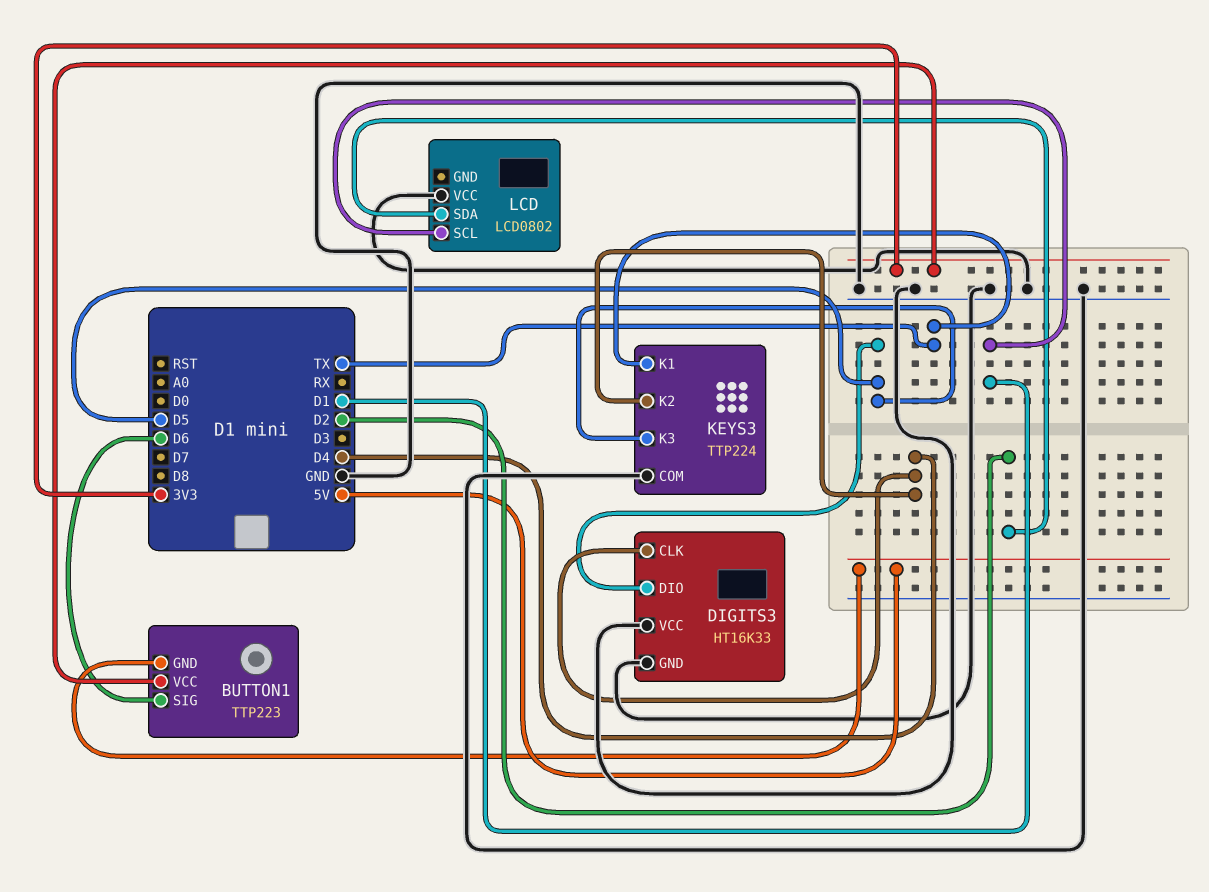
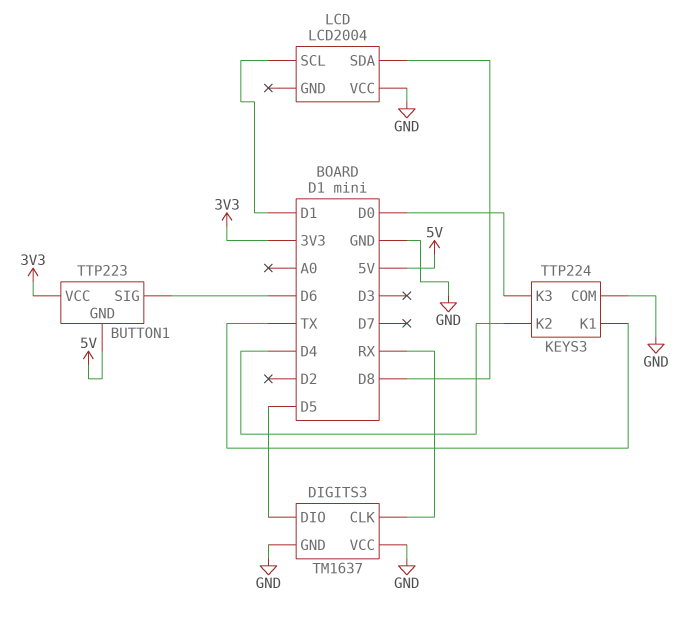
DIGITS3: HT16K33 -> TM1637
DIGITS3 pin CLK: D4 -> RX
KEYS3 pin K3: D5 -> D0
LCD: LCD0802 -> LCD2004
LCD pin SDA: D2 -> D8

